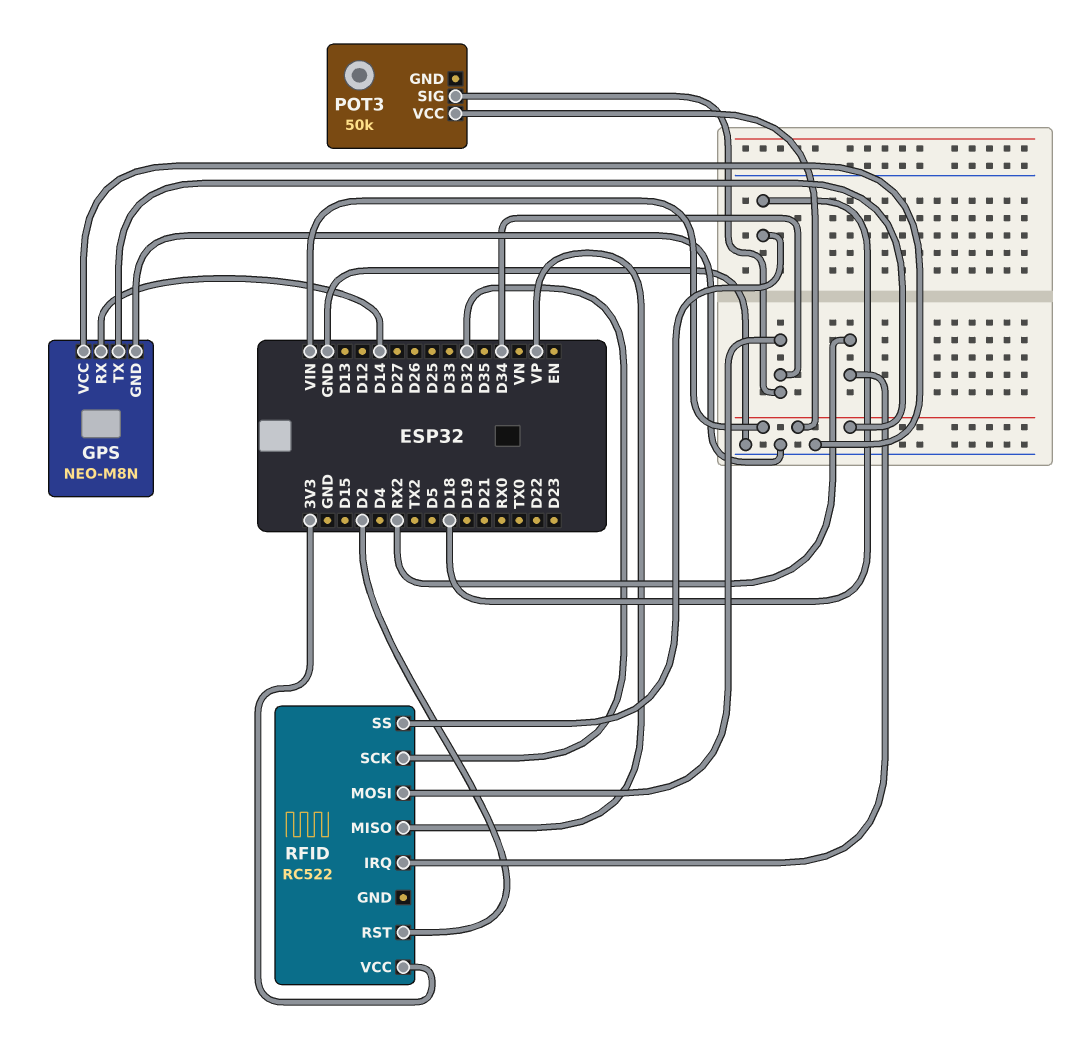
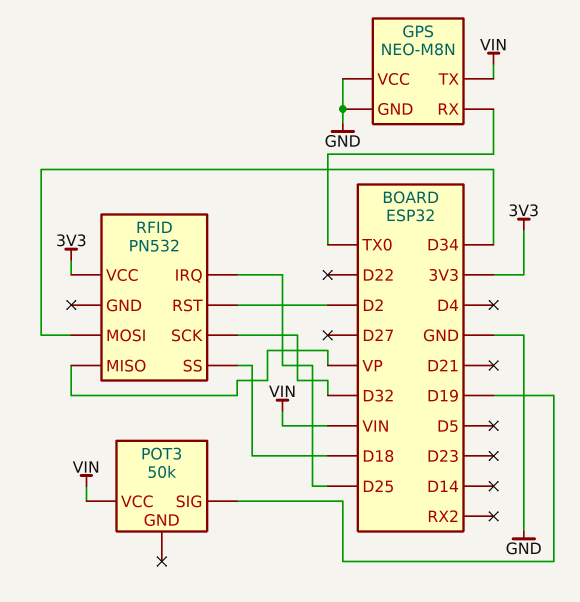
GPS pin RX: D14 -> TX0
POT3 pin SIG: D34 -> D19
RFID: RC522 -> PN532
RFID pin IRQ: RX2 -> D25

